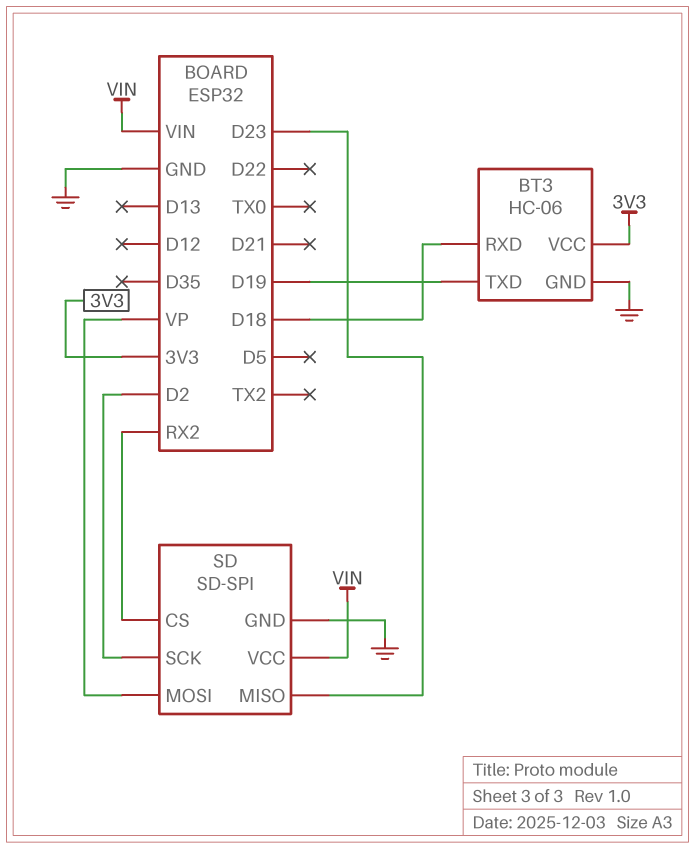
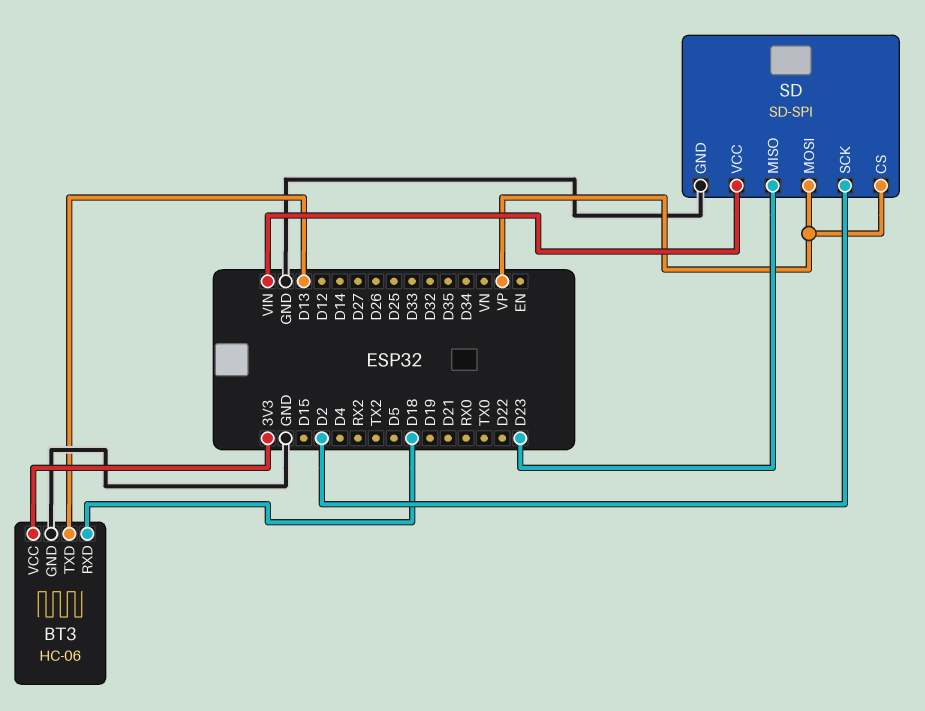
BT3 pin TXD: D19 -> D13
SD pin CS: RX2 -> VP

